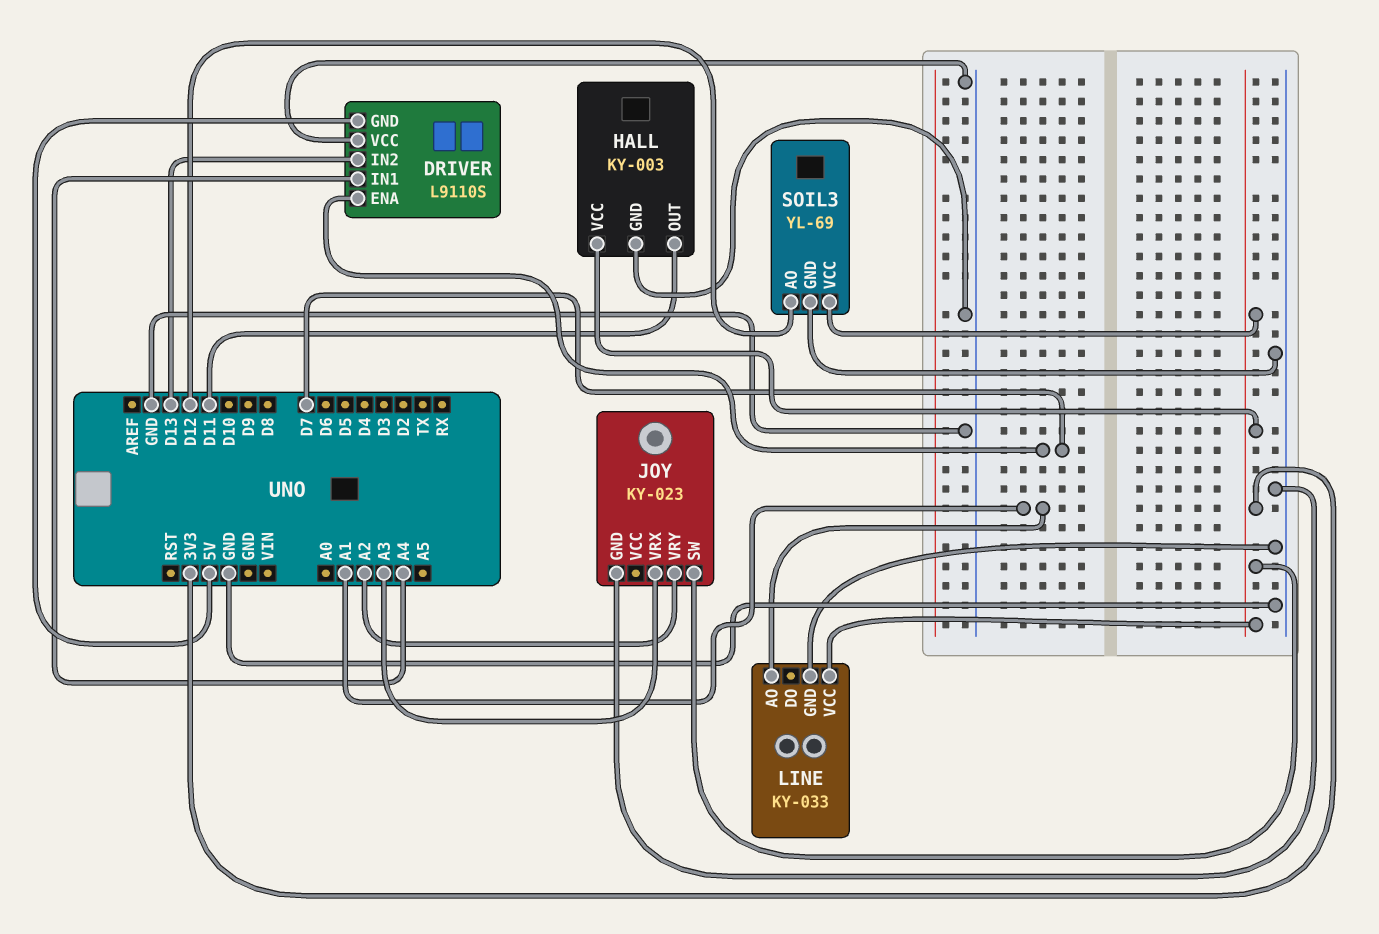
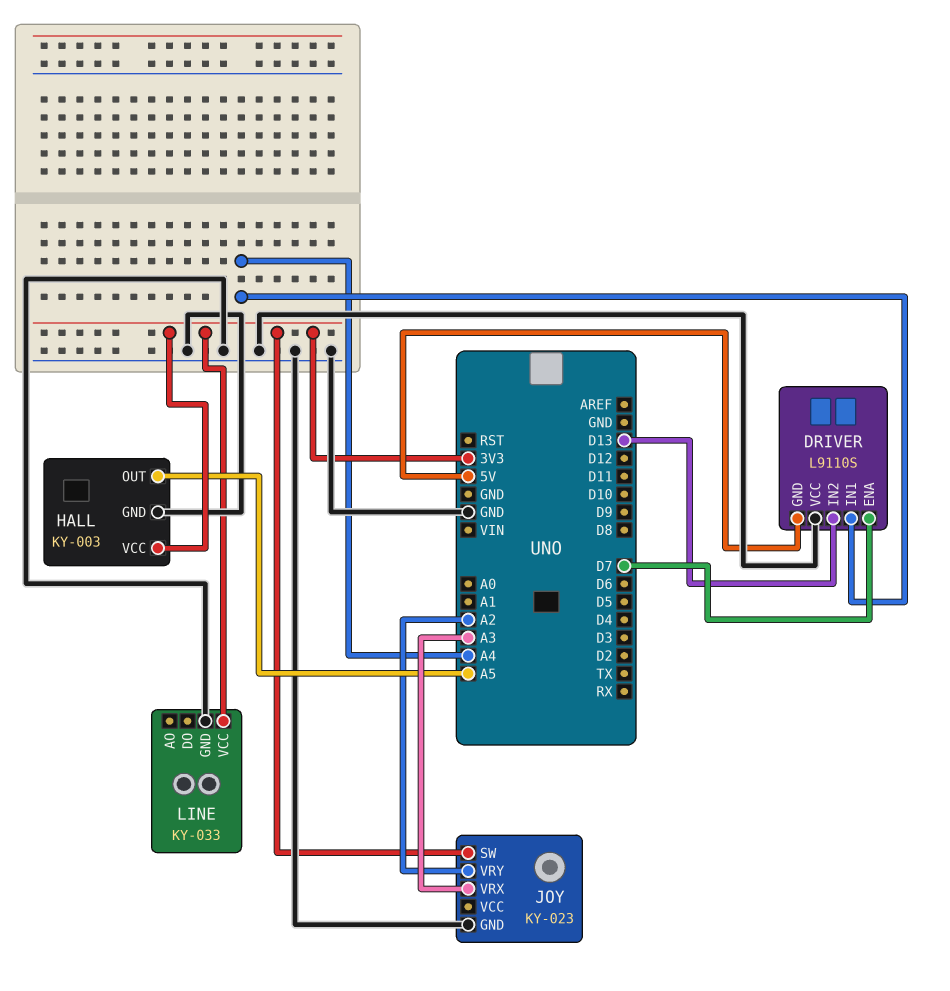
HALL pin OUT: D11 -> A5
LINE pin AO: A1 -> none
SOIL3: YL-69 -> none
SOIL3 pin AO: D12 -> none
SOIL3 pin GND: GND -> none
SOIL3 pin VCC: 3V3 -> none

